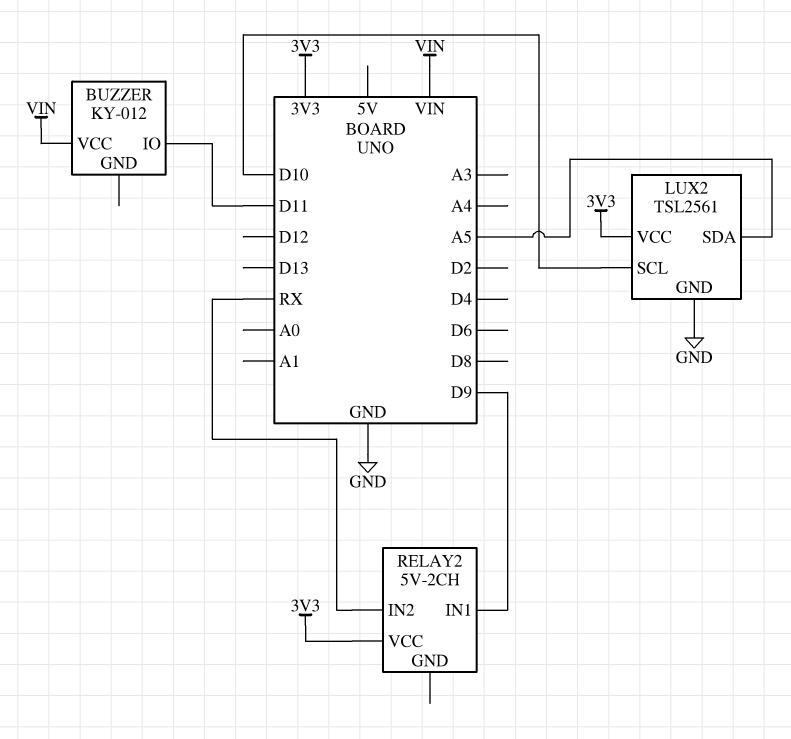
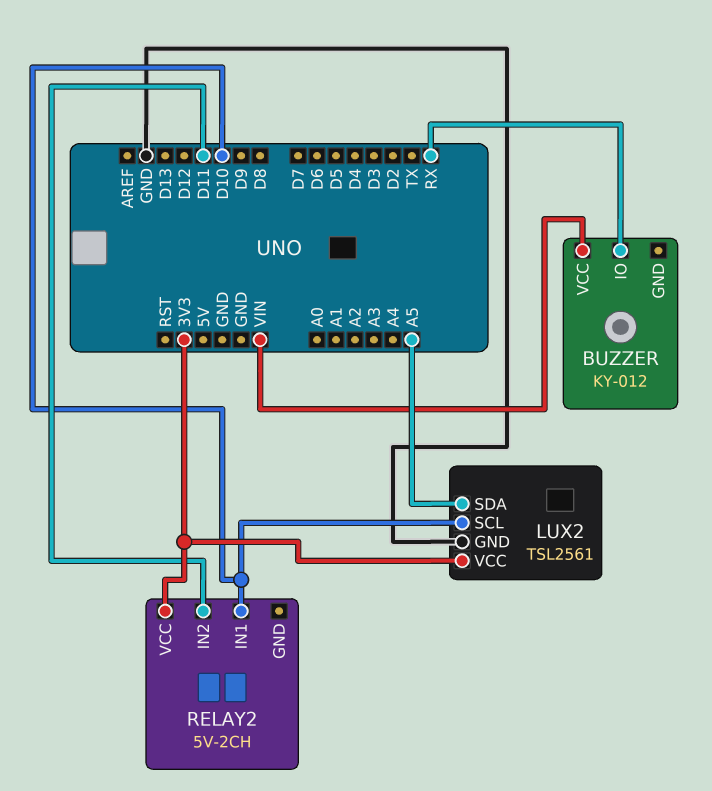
BUZZER pin IO: D11 -> RX
RELAY2 pin IN1: D9 -> D10
RELAY2 pin IN2: RX -> D11

